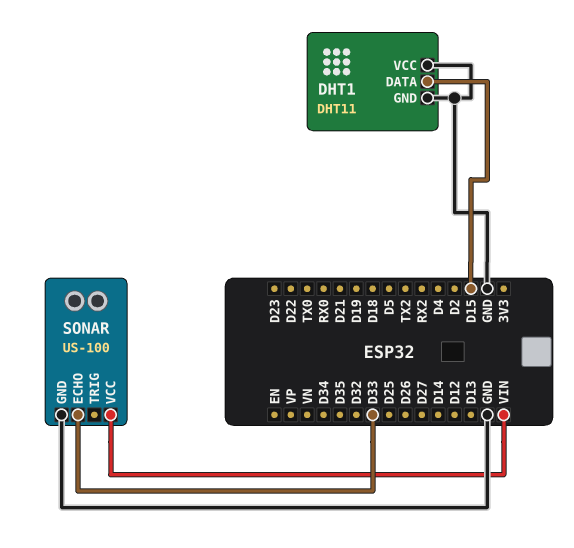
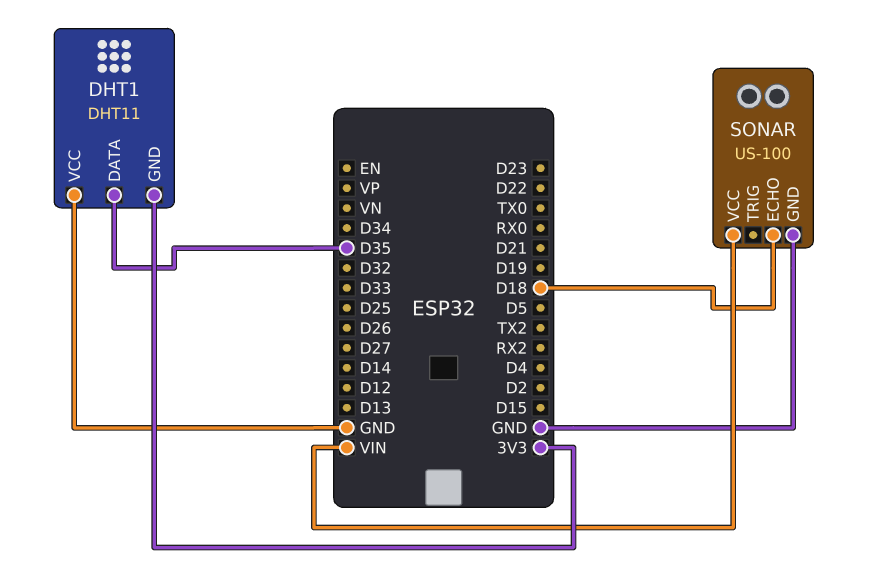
DHT1 pin DATA: D15 -> D35
DHT1 pin GND: GND -> 3V3
SONAR pin ECHO: D33 -> D18

